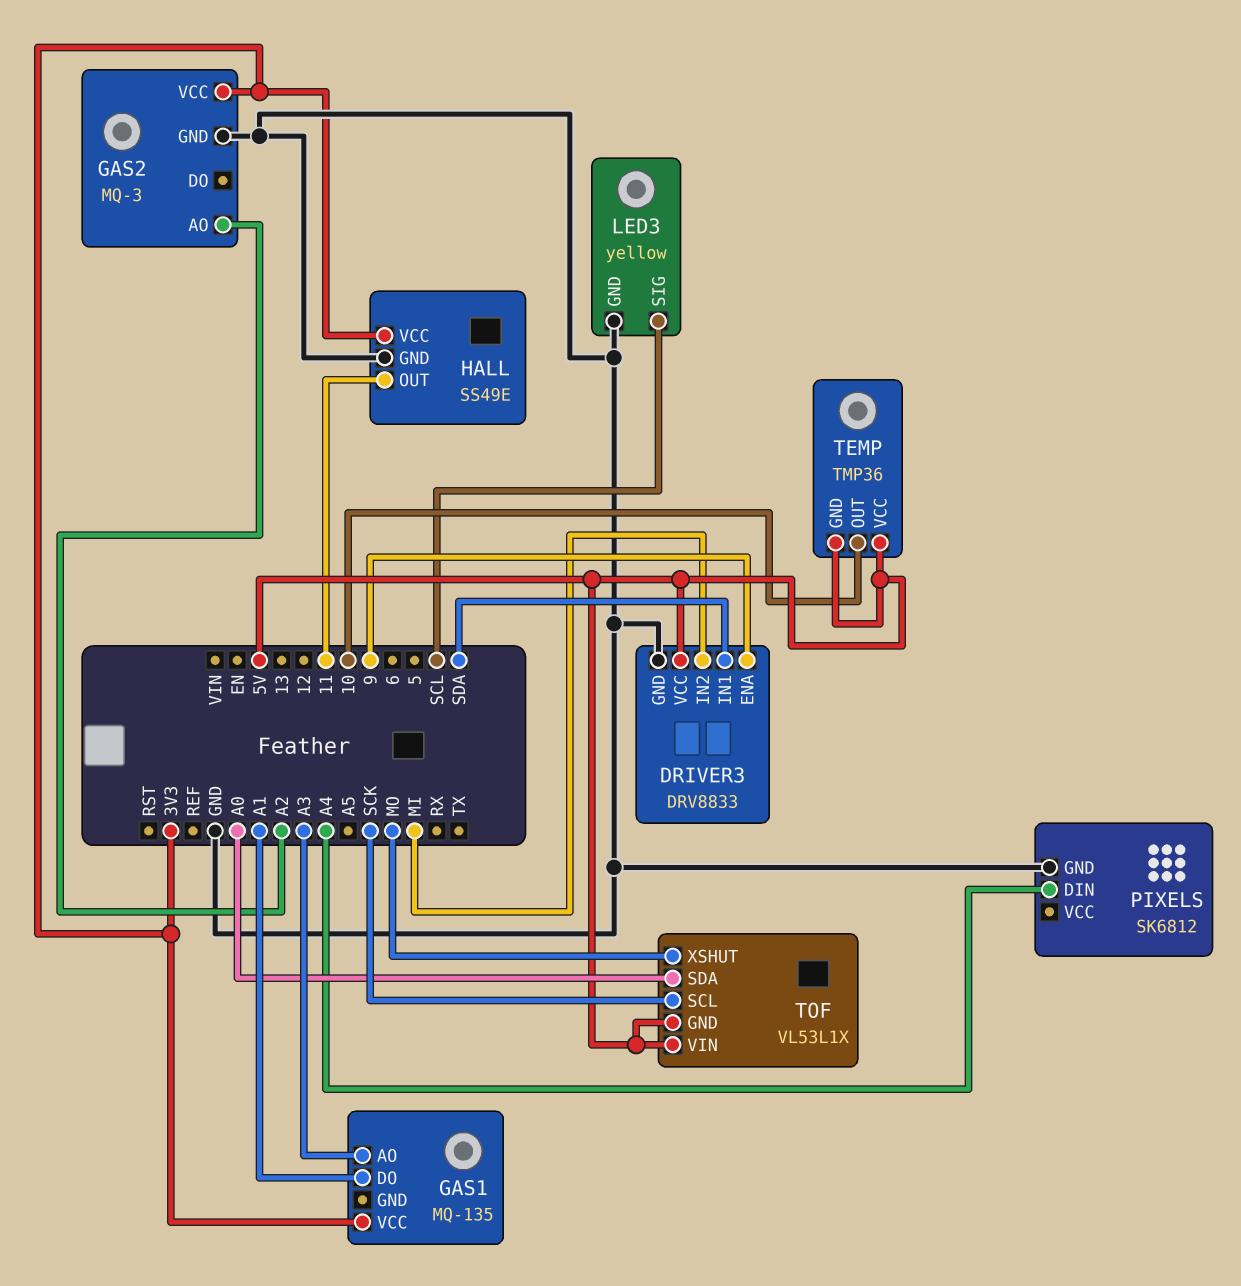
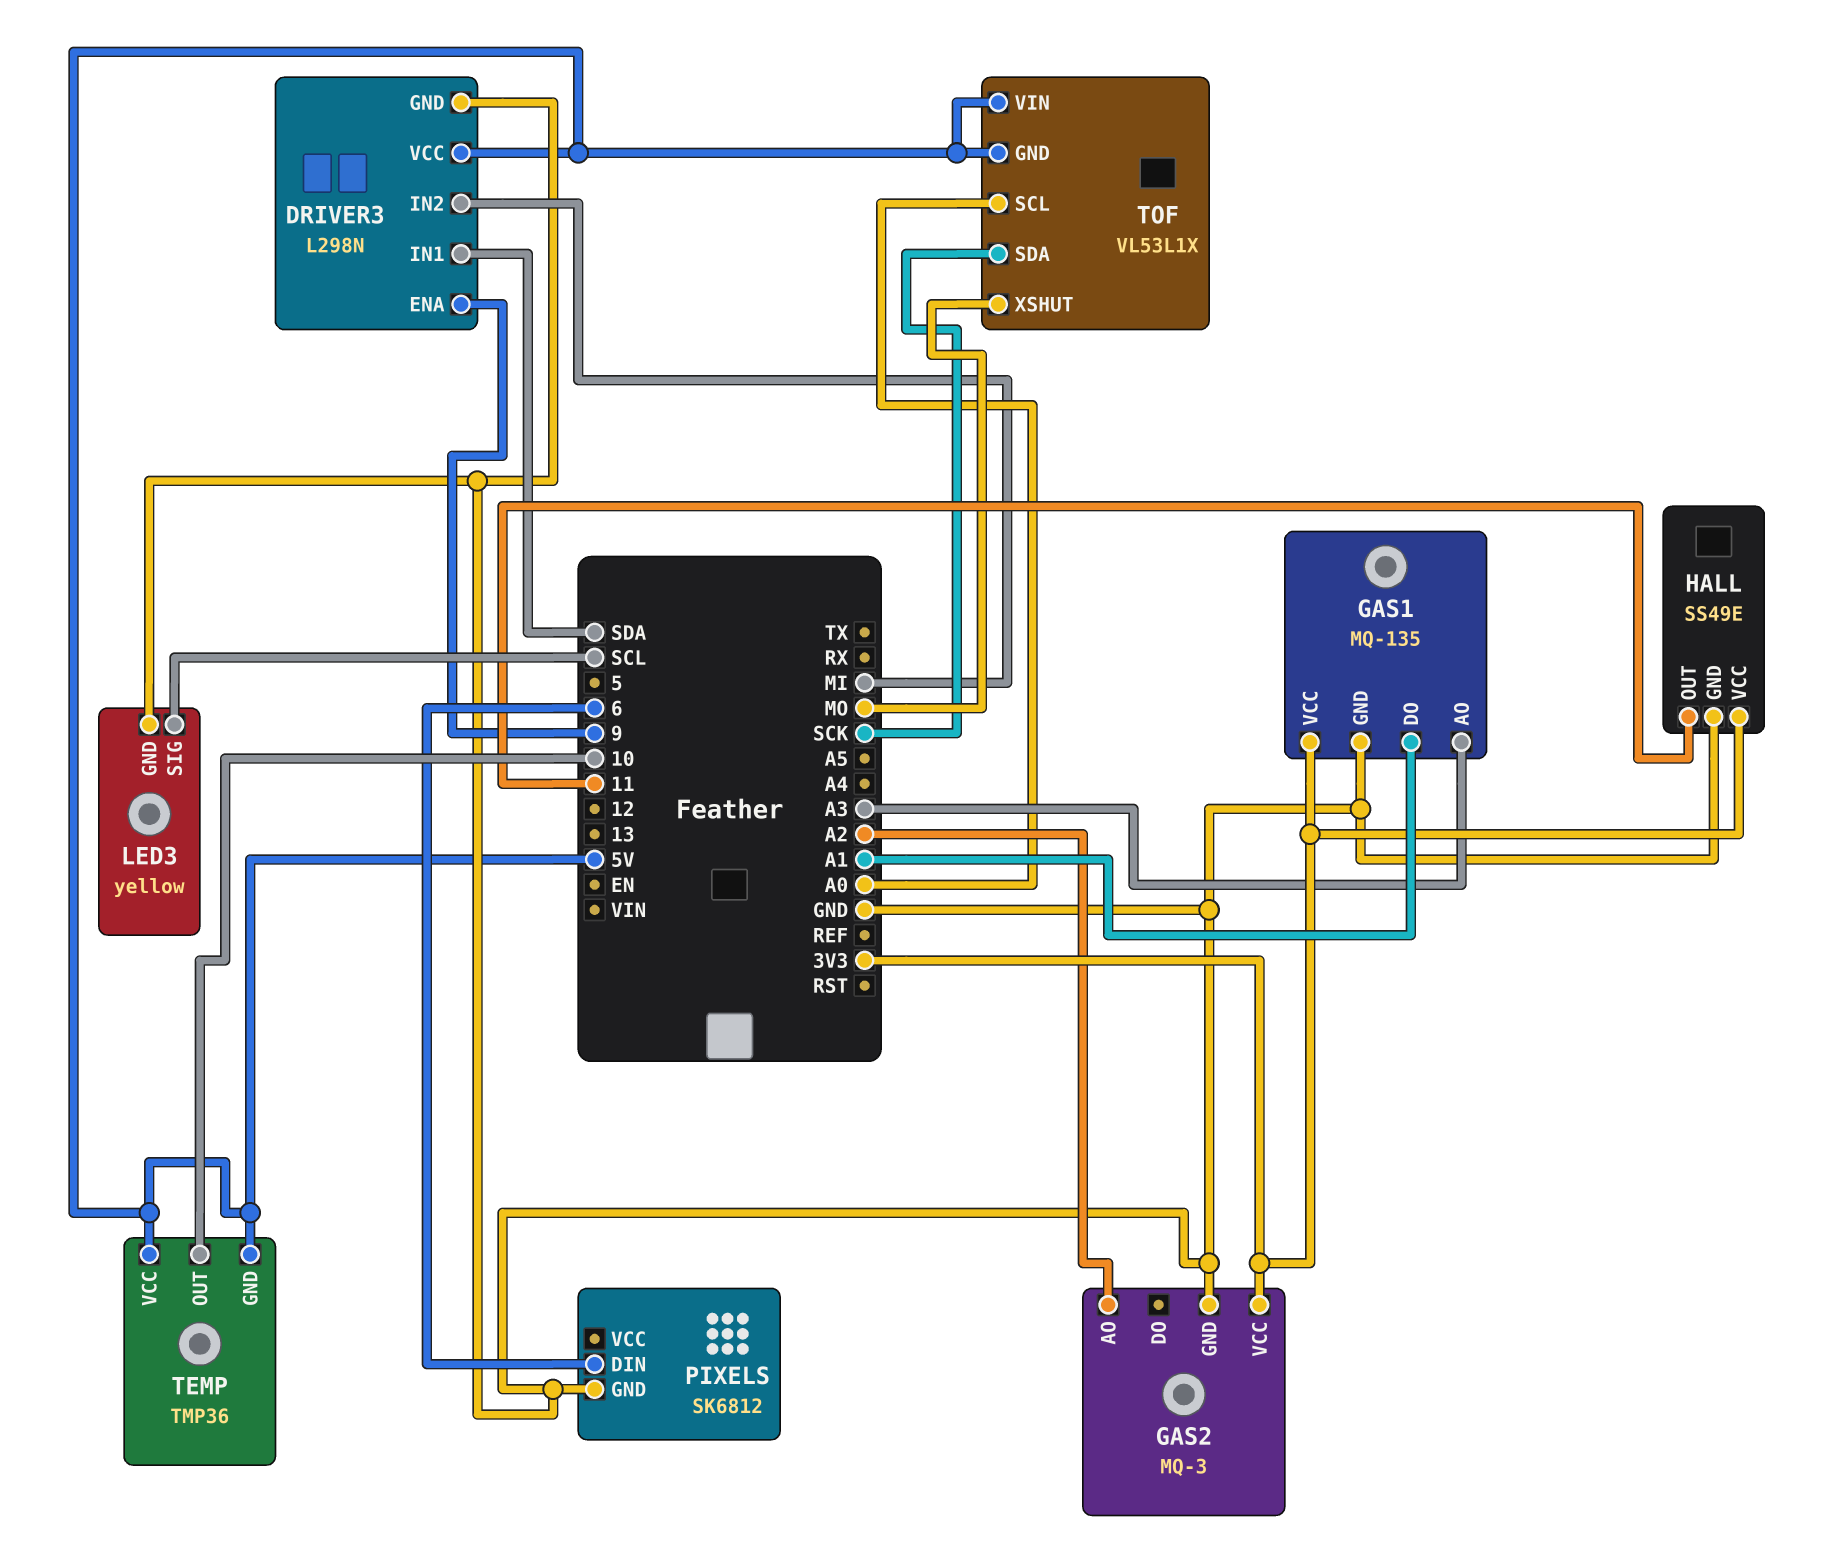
DRIVER3: DRV8833 -> L298N
GAS1 pin GND: none -> GND
PIXELS pin DIN: A4 -> 6
TOF pin SCL: SCK -> A0
TOF pin SDA: A0 -> SCK

